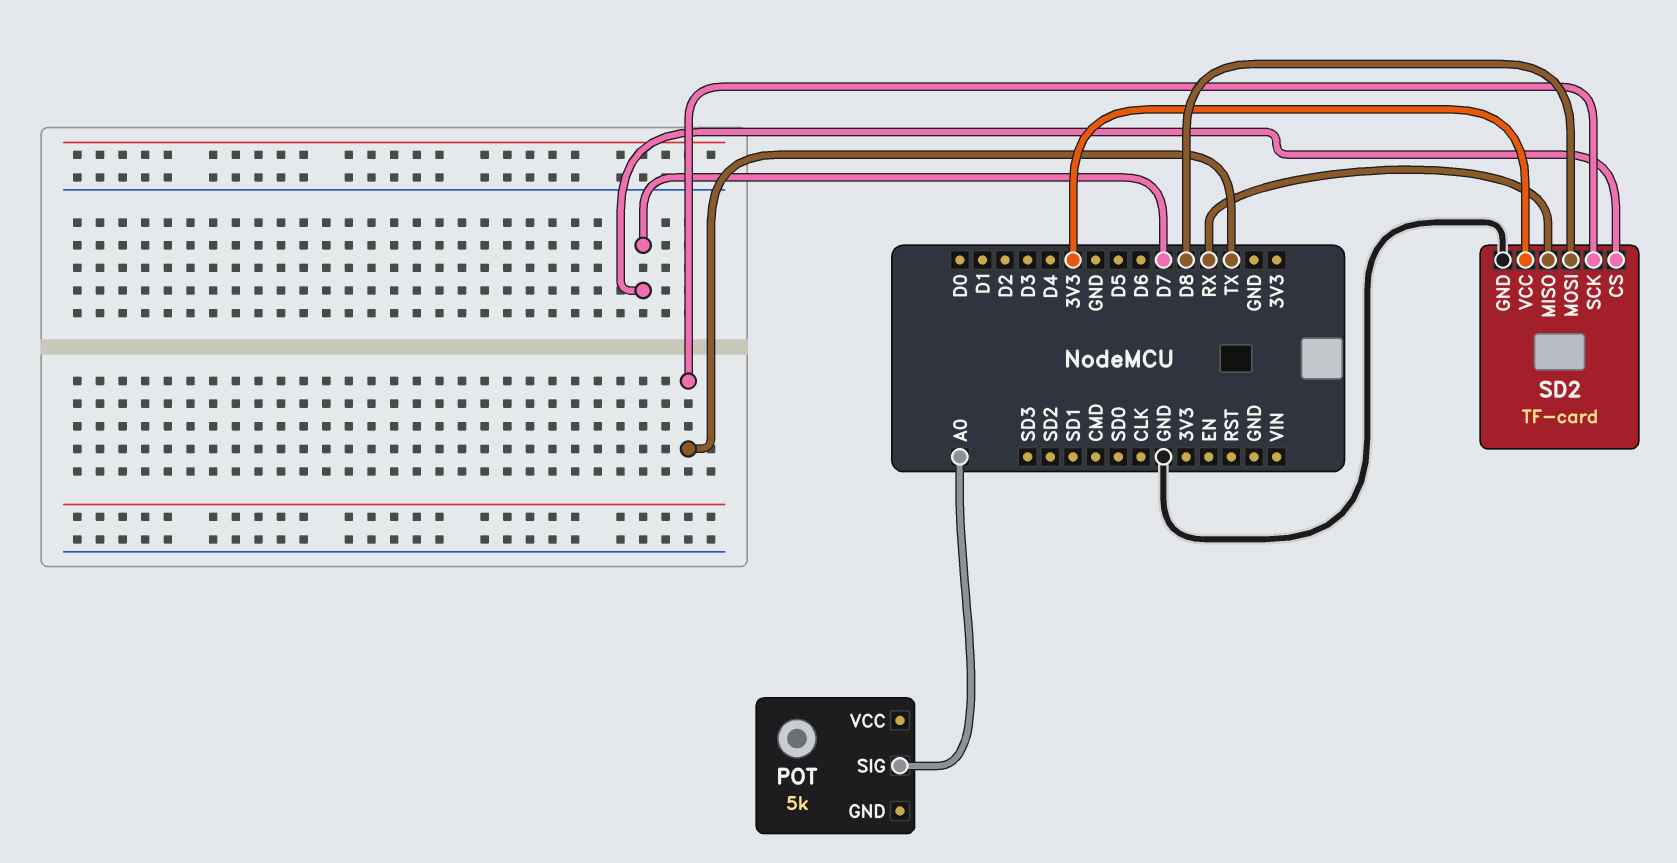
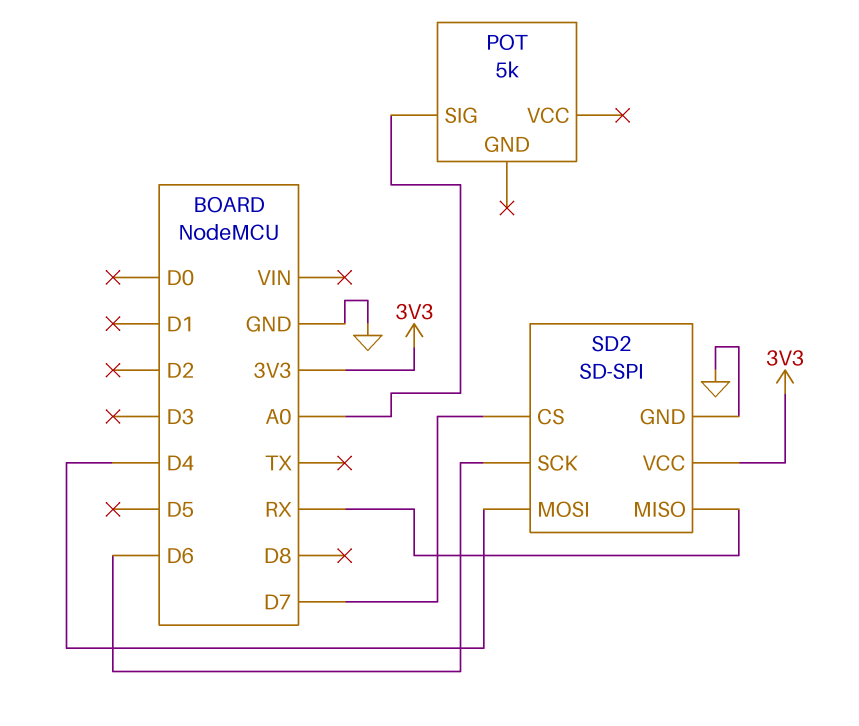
SD2: TF-card -> SD-SPI
SD2 pin MOSI: D8 -> D4
SD2 pin SCK: TX -> D6

